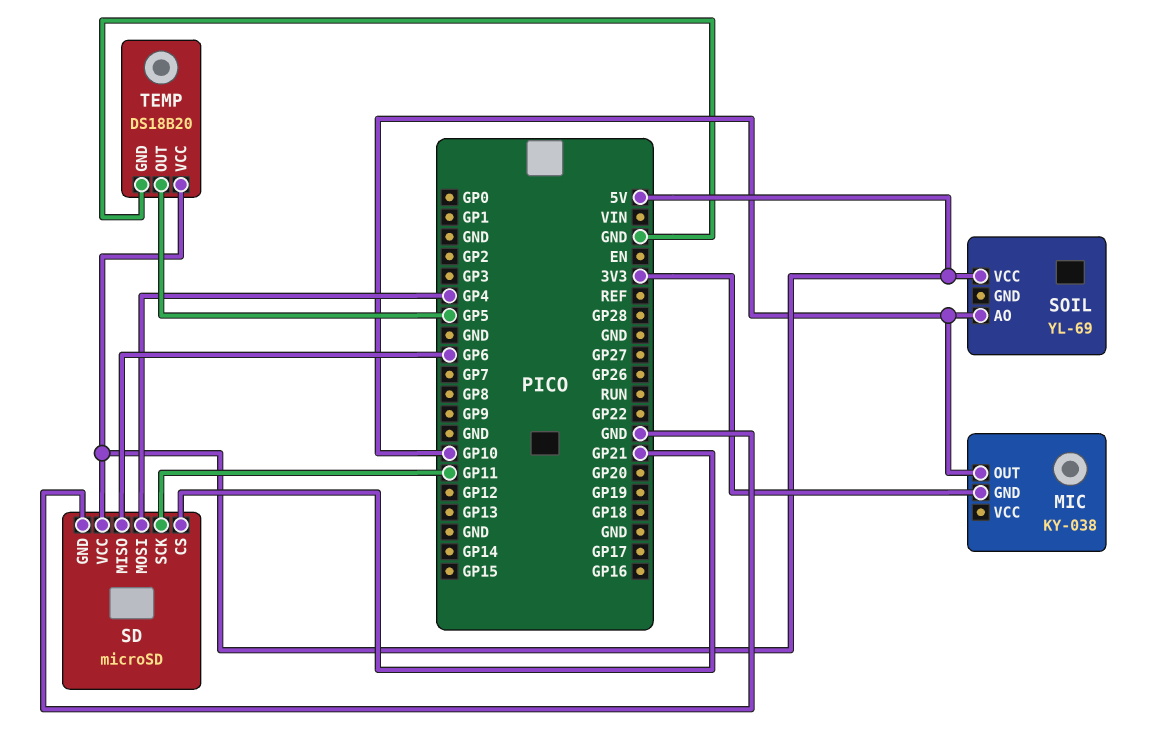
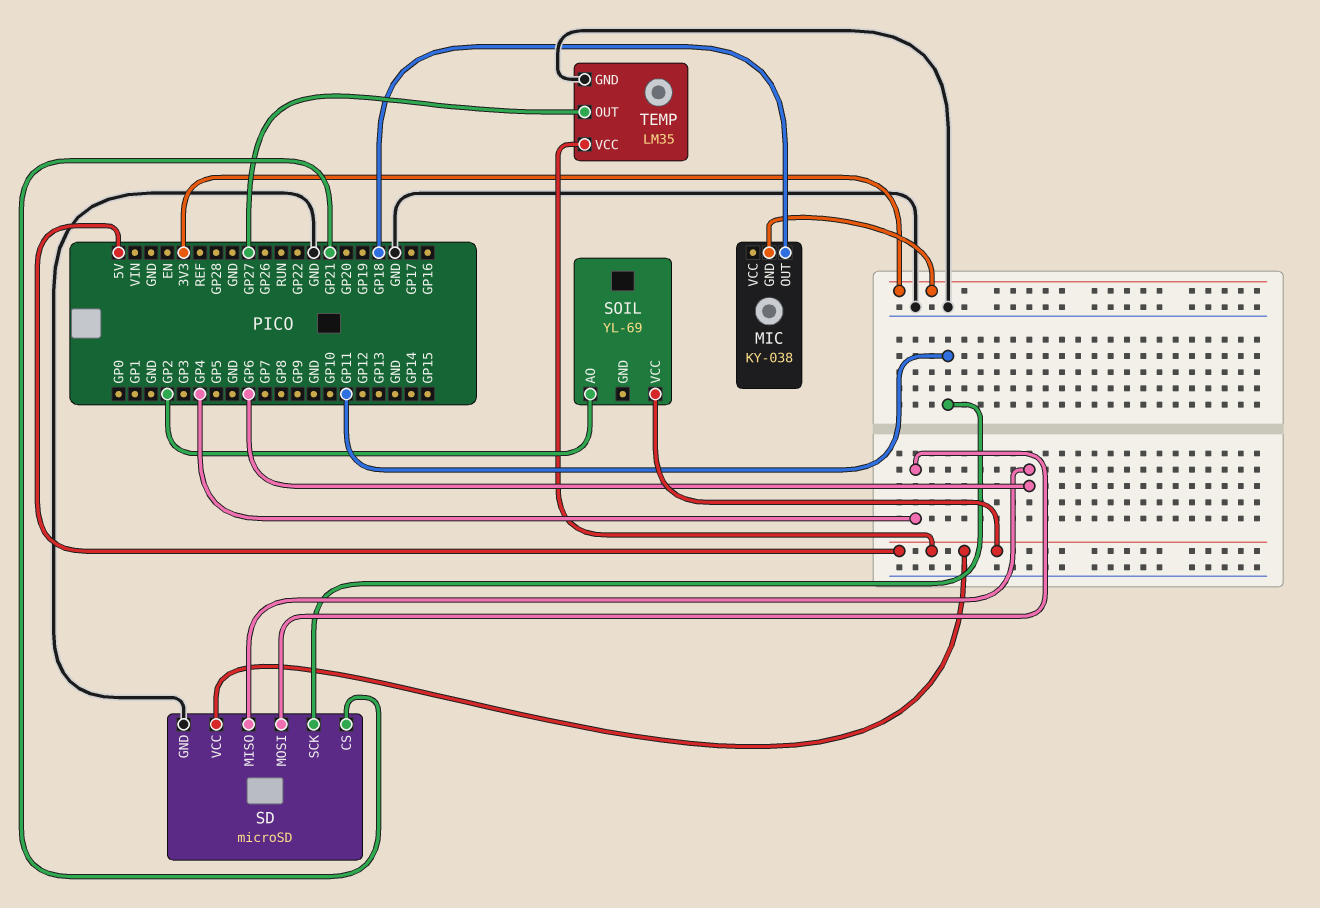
MIC pin OUT: GP10 -> GP18
SOIL pin AO: GP10 -> GP2
TEMP: DS18B20 -> LM35
TEMP pin OUT: GP5 -> GP27

